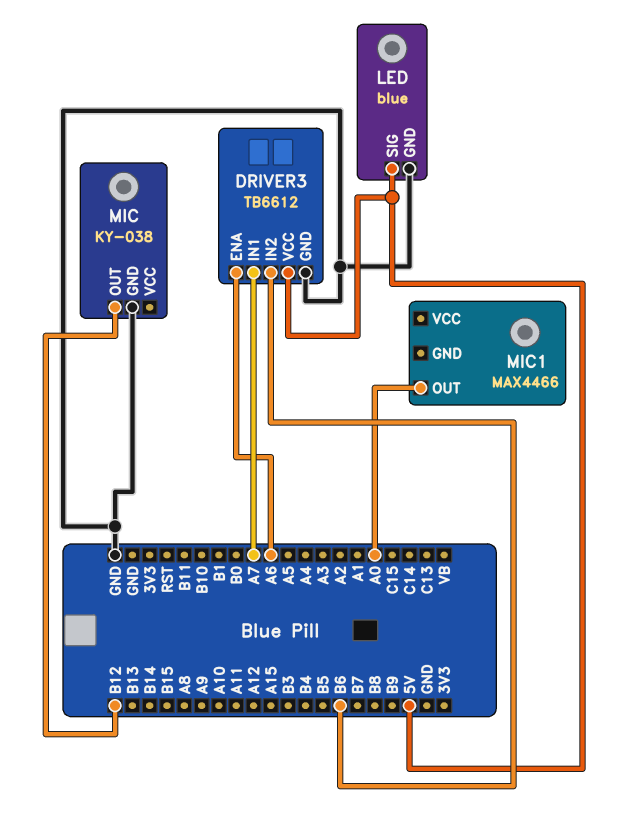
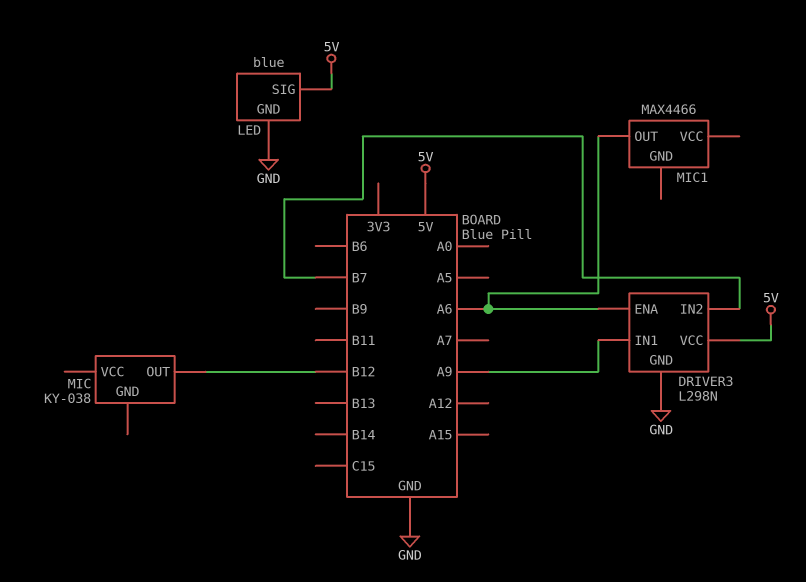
DRIVER3: TB6612 -> L298N
DRIVER3 pin IN1: A7 -> A9
DRIVER3 pin IN2: B6 -> B7
MIC pin GND: GND -> none
MIC1 pin OUT: A0 -> A6

